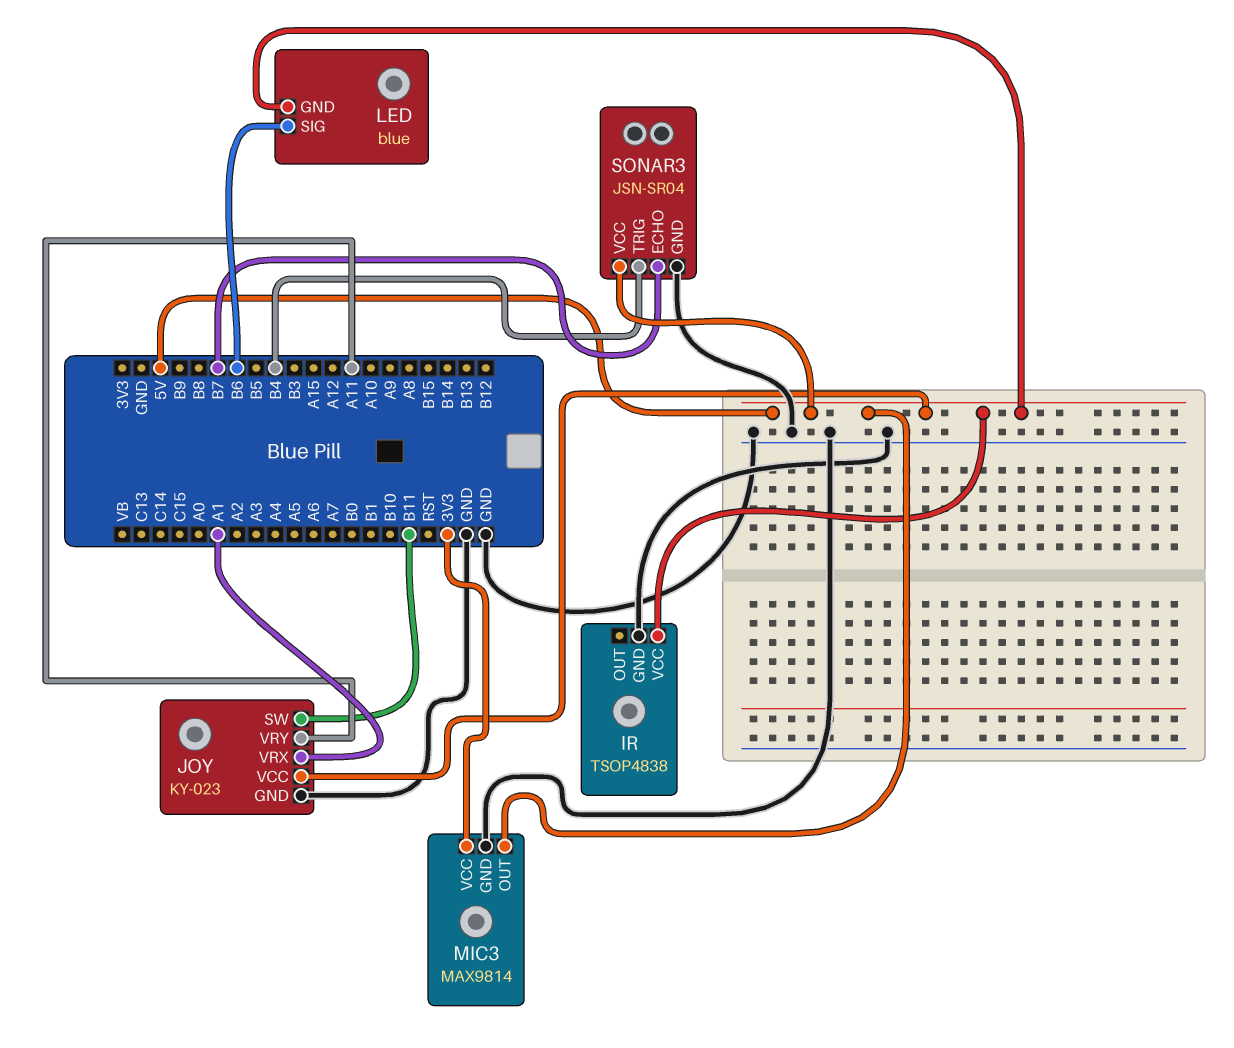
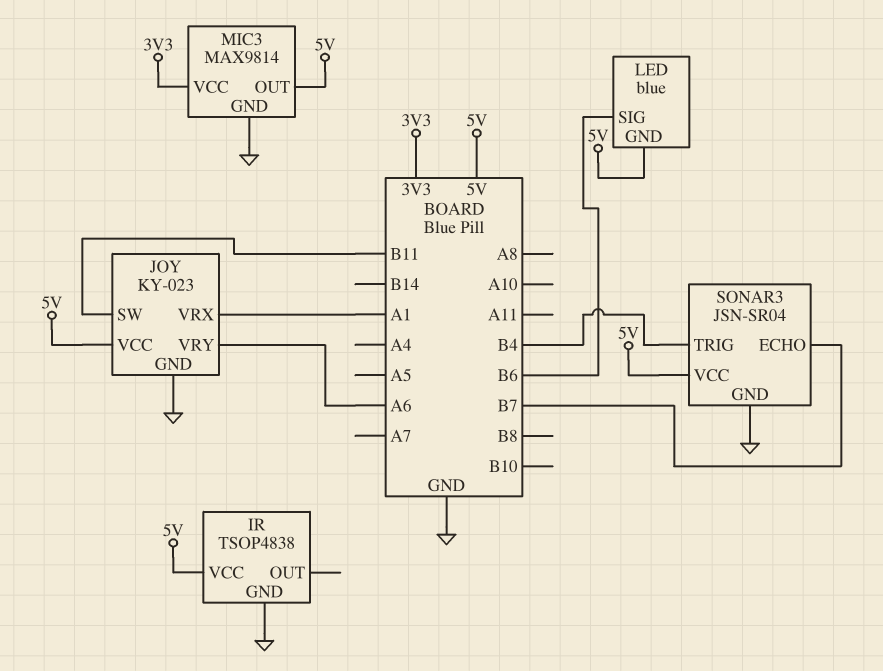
JOY pin VRY: A11 -> A6

